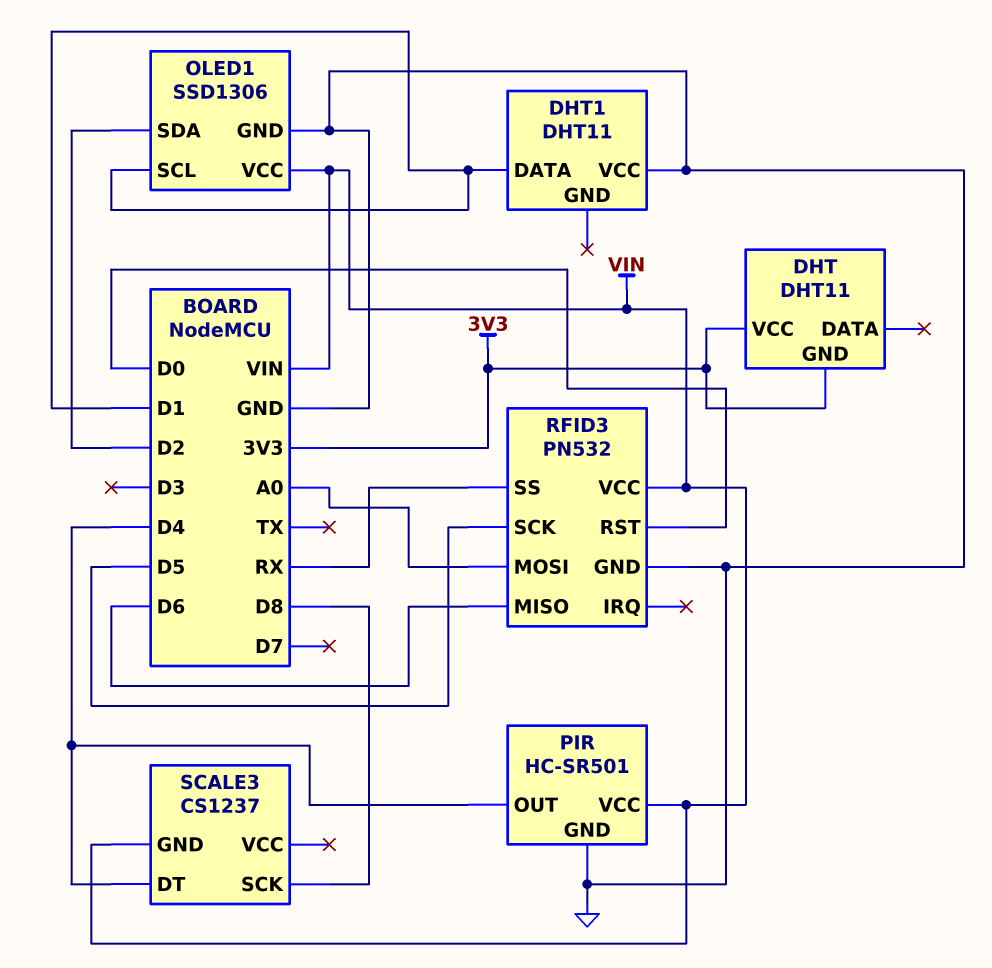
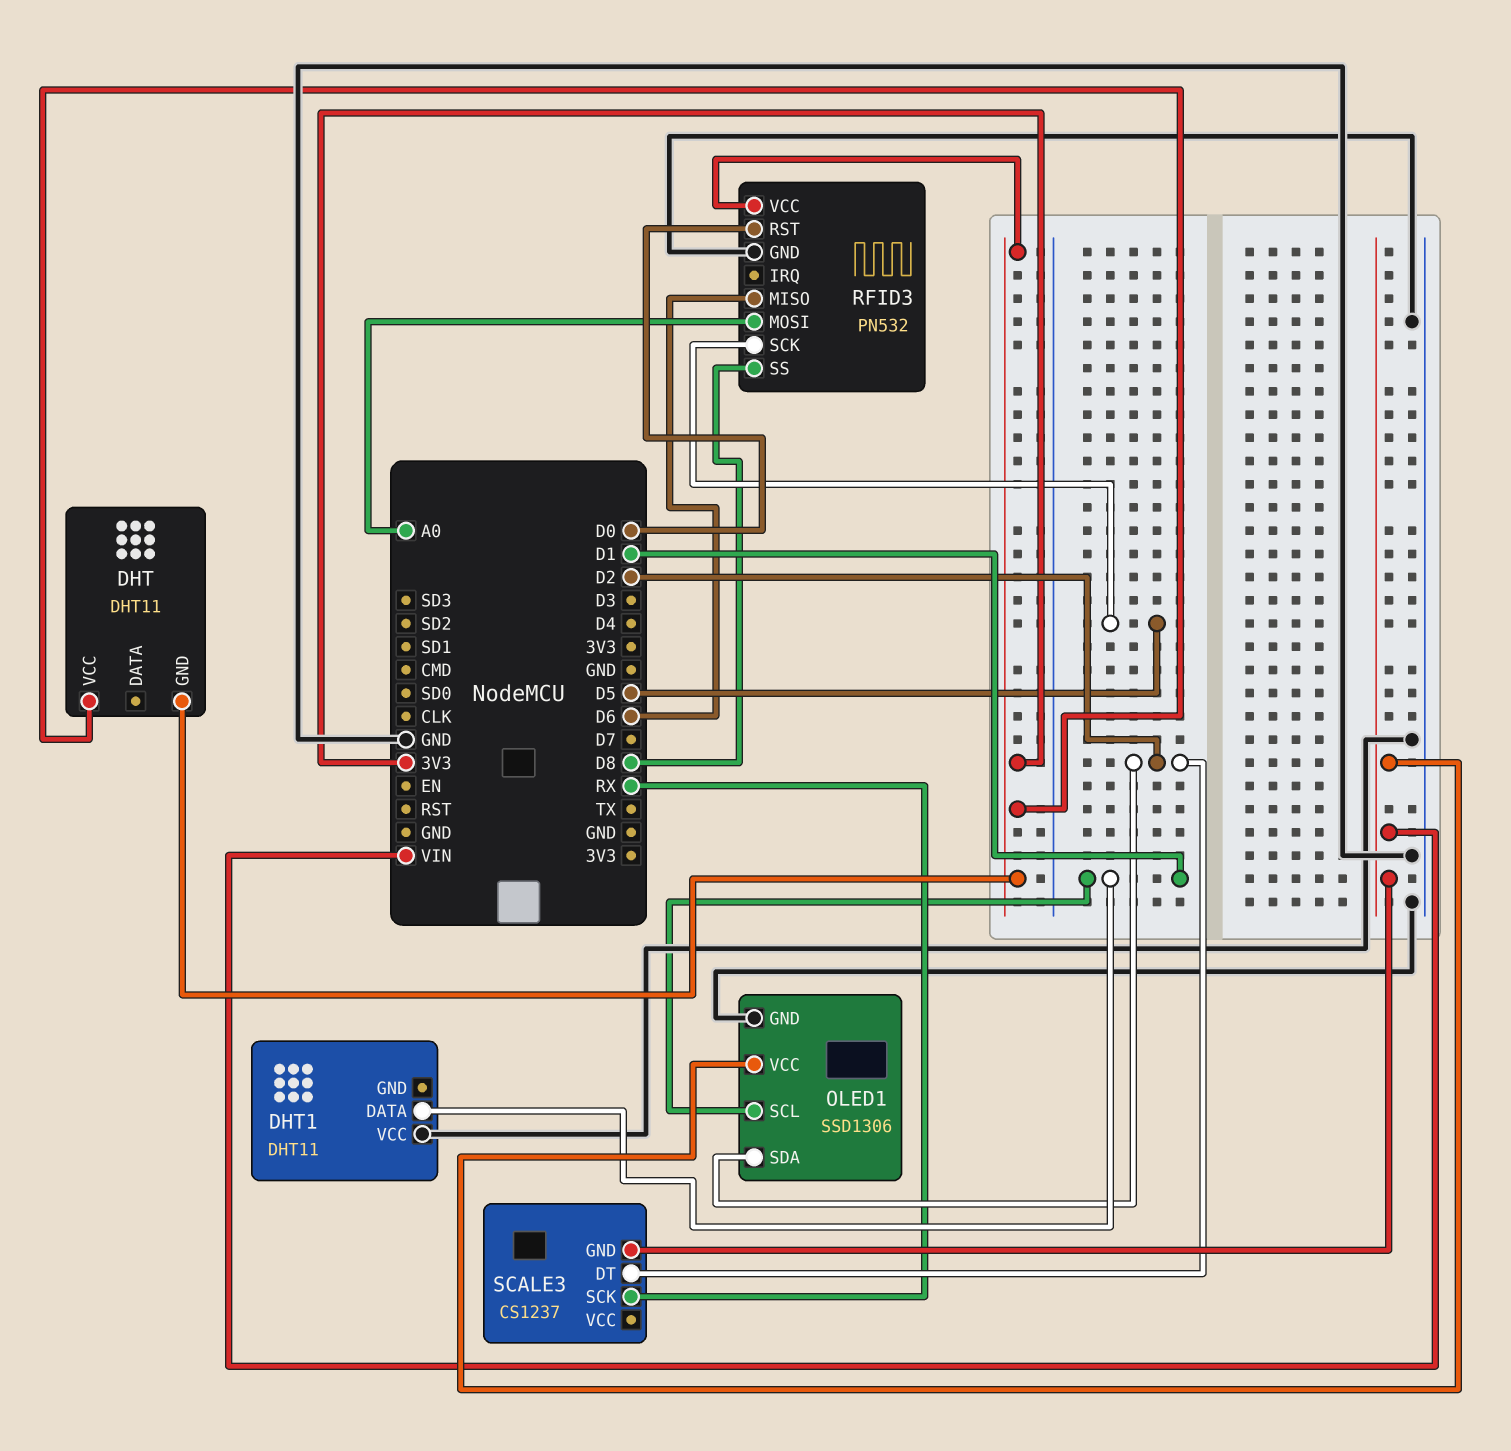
PIR: HC-SR501 -> none
PIR pin GND: GND -> none
PIR pin OUT: D4 -> none
PIR pin VCC: VIN -> none
RFID3 pin SS: RX -> D8
RFID3 pin VCC: VIN -> 3V3
SCALE3 pin DT: D4 -> D2
SCALE3 pin SCK: D8 -> RX

